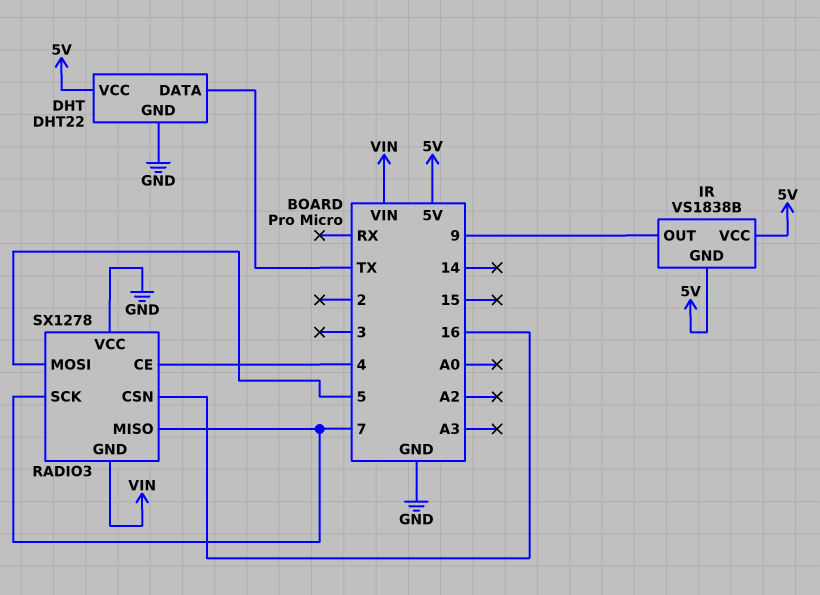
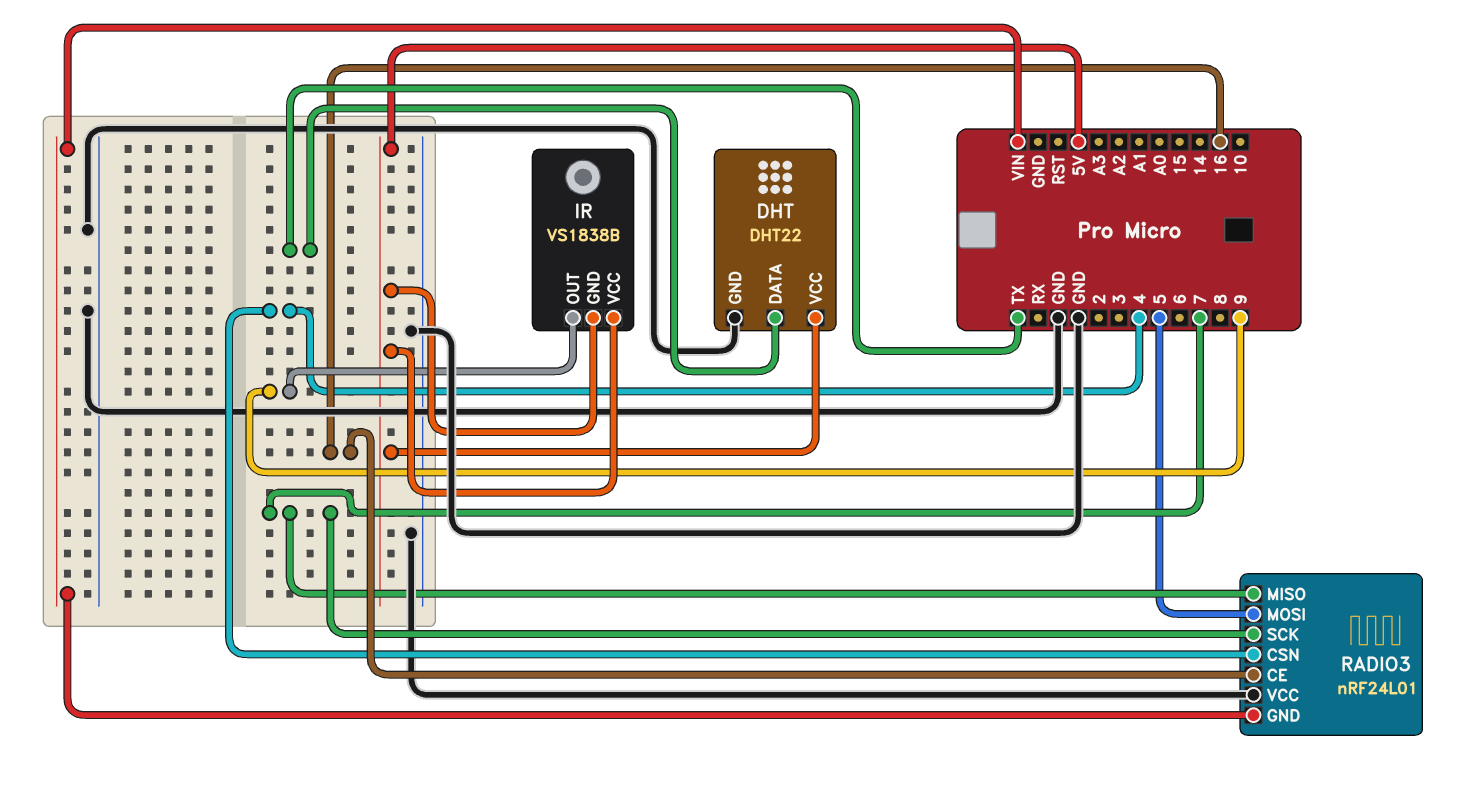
RADIO3: SX1278 -> nRF24L01
RADIO3 pin CE: 4 -> 16
RADIO3 pin CSN: 16 -> 4

